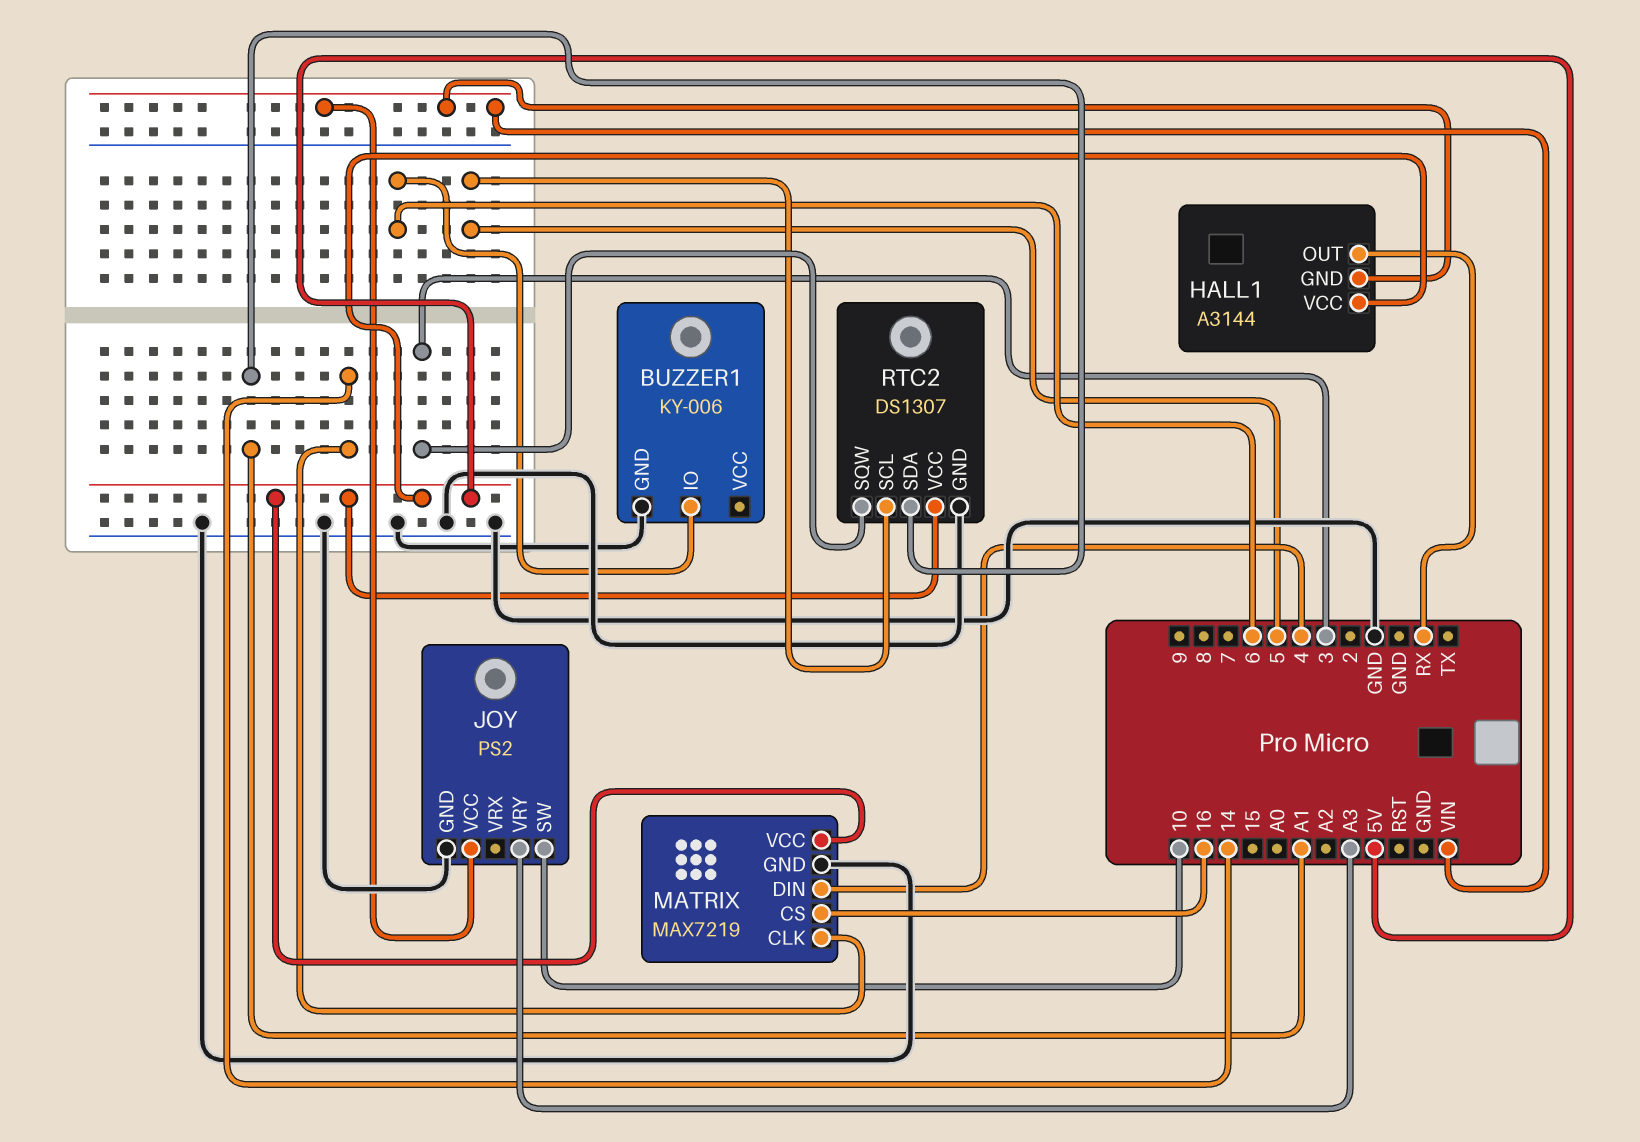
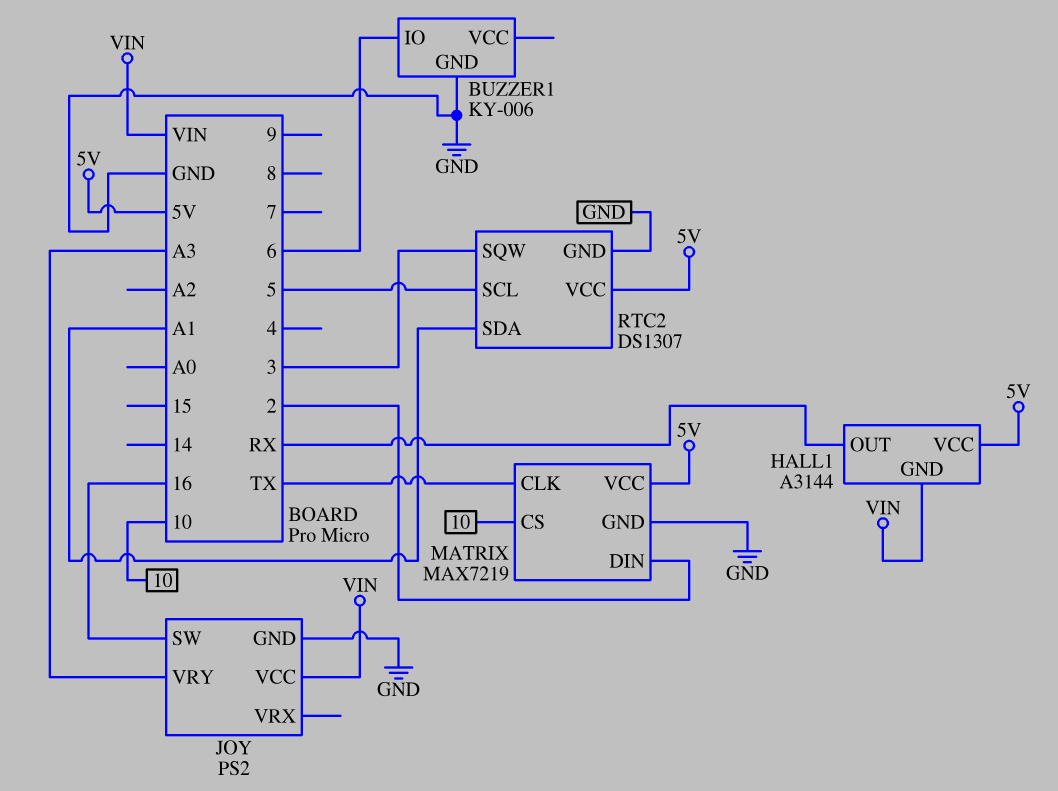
JOY pin SW: 10 -> 16
MATRIX pin CLK: 14 -> TX
MATRIX pin CS: 16 -> 10
MATRIX pin DIN: 4 -> 2

